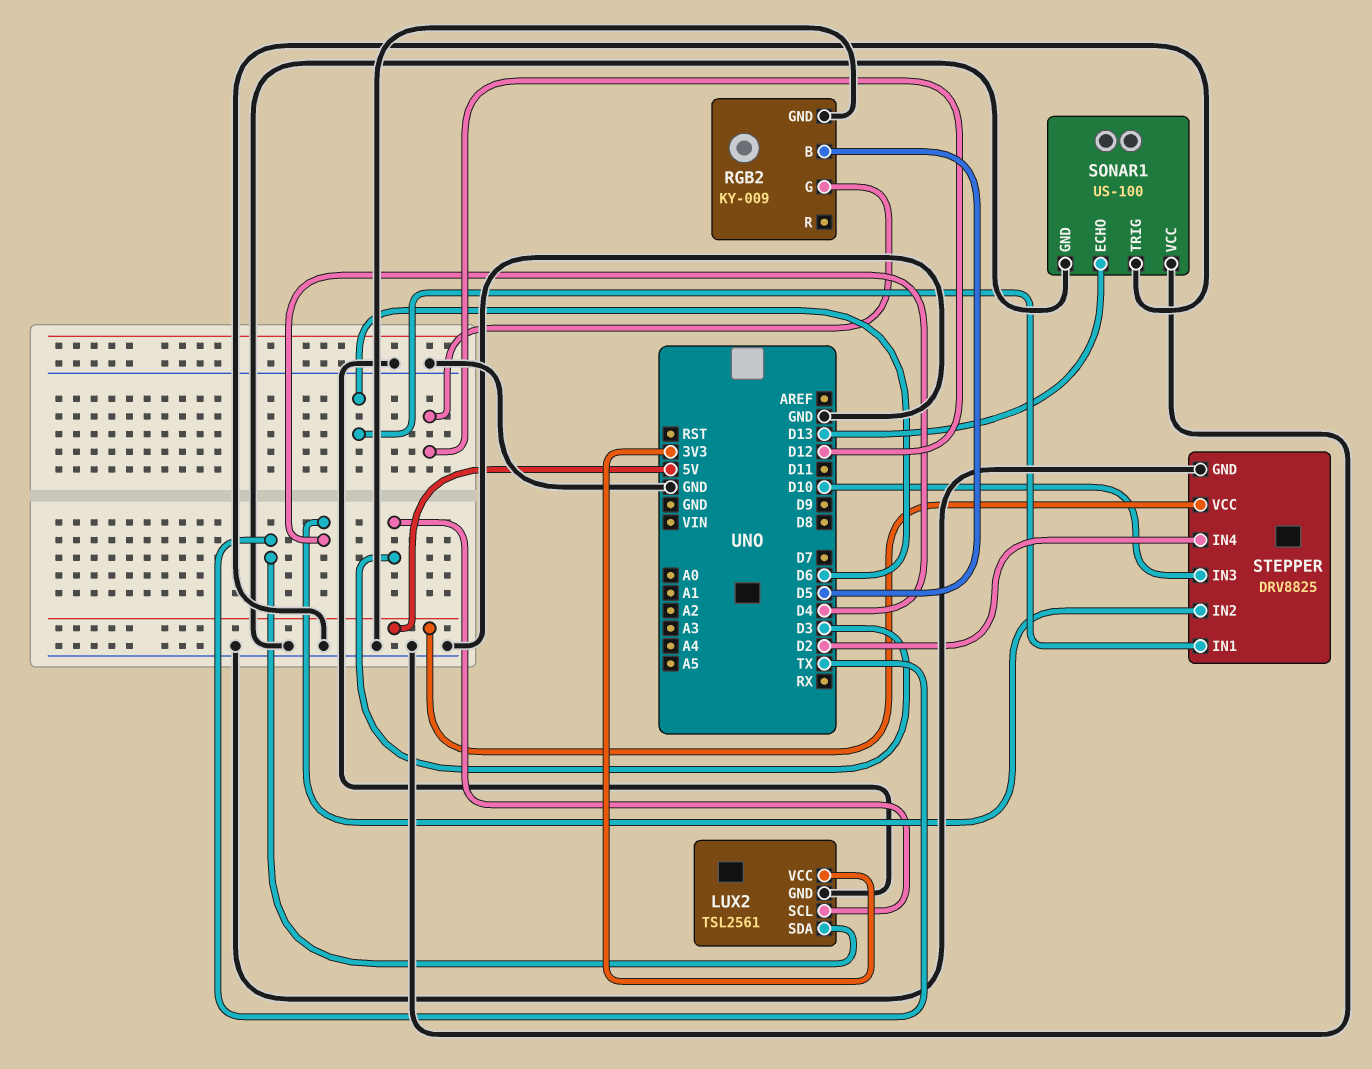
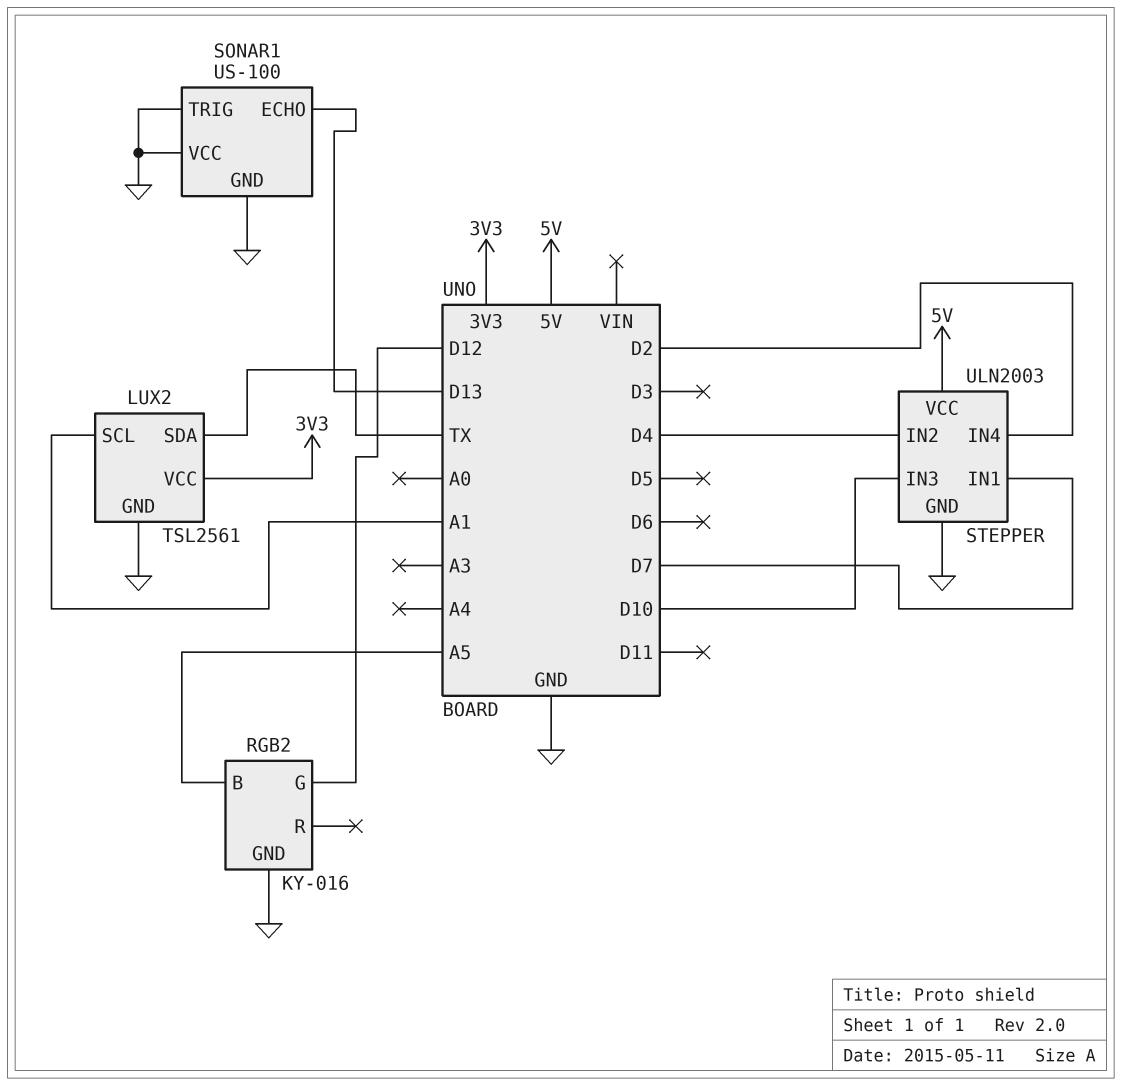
LUX2 pin SCL: D3 -> A1
RGB2: KY-009 -> KY-016
RGB2 pin B: D5 -> A5
STEPPER: DRV8825 -> ULN2003
STEPPER pin IN1: D6 -> D7

